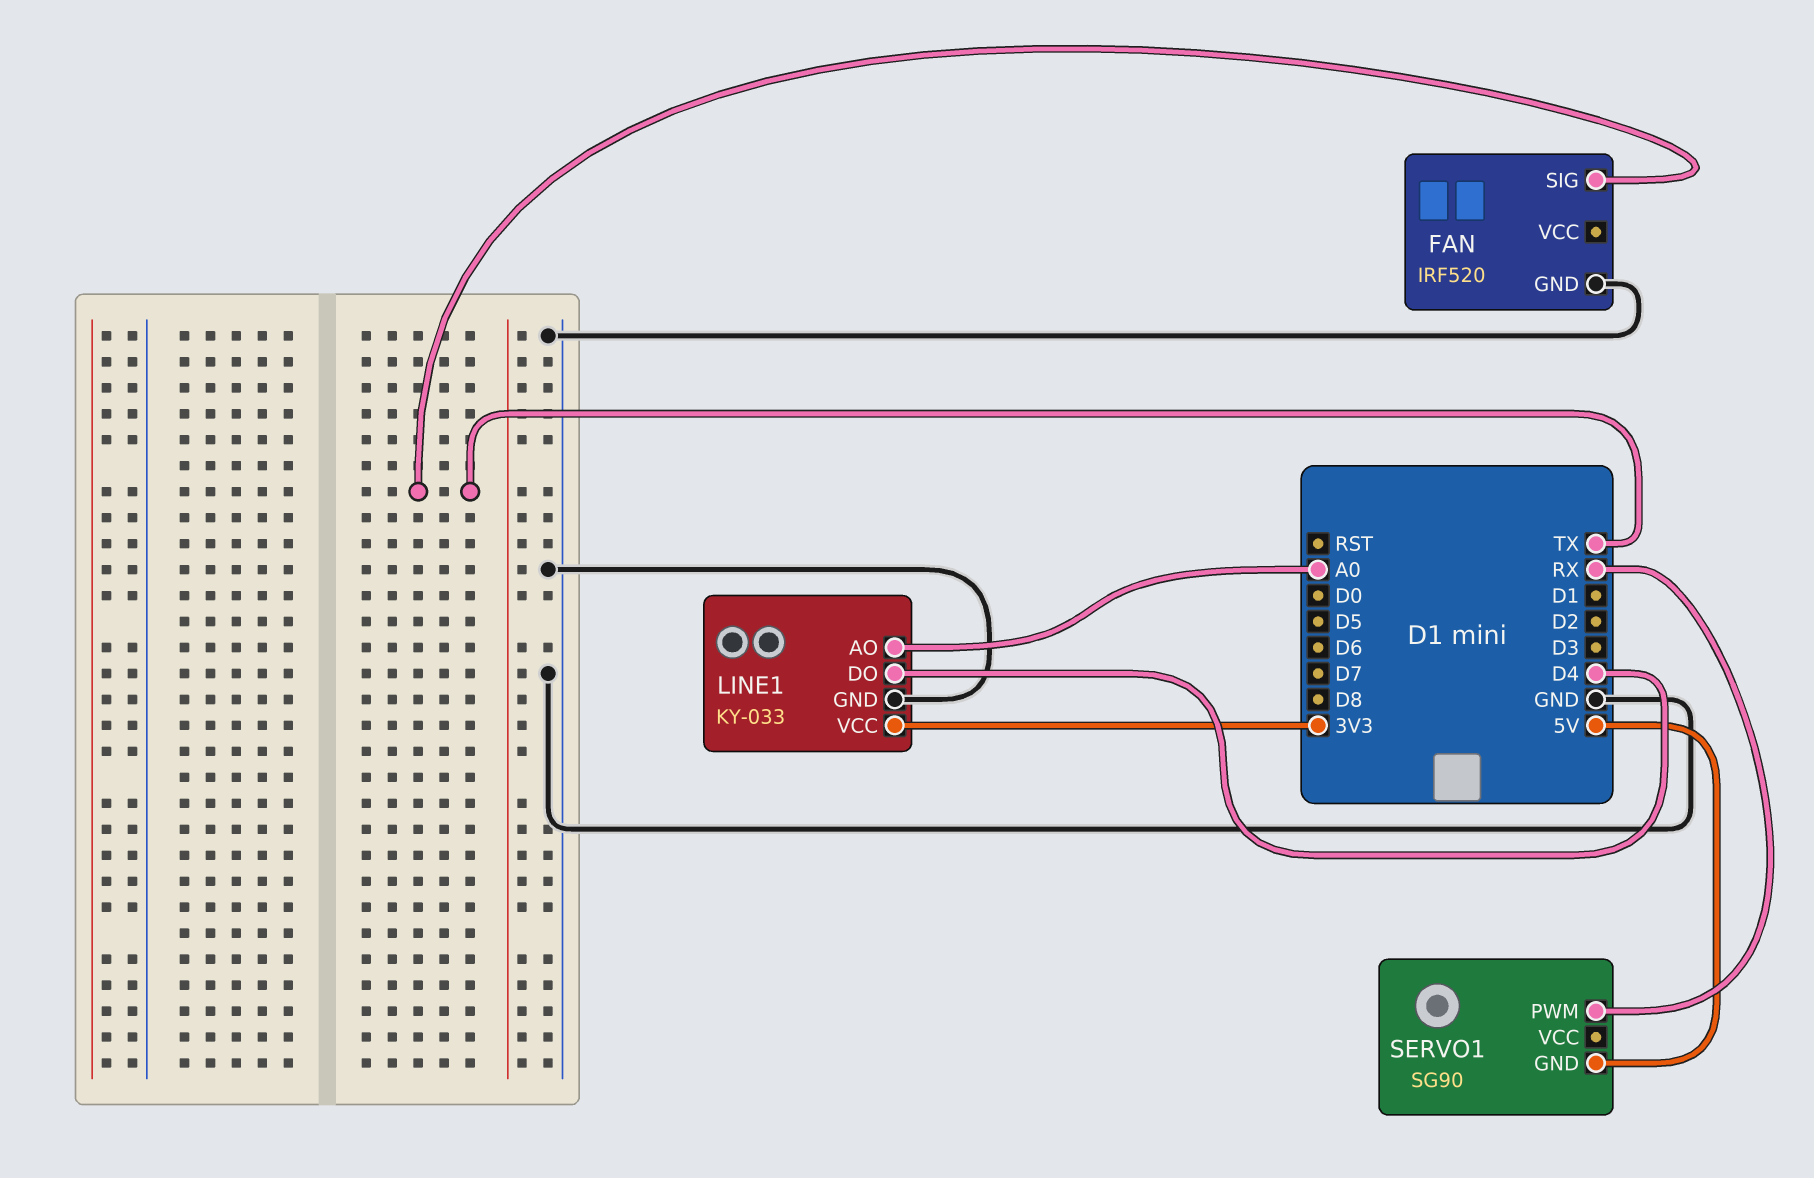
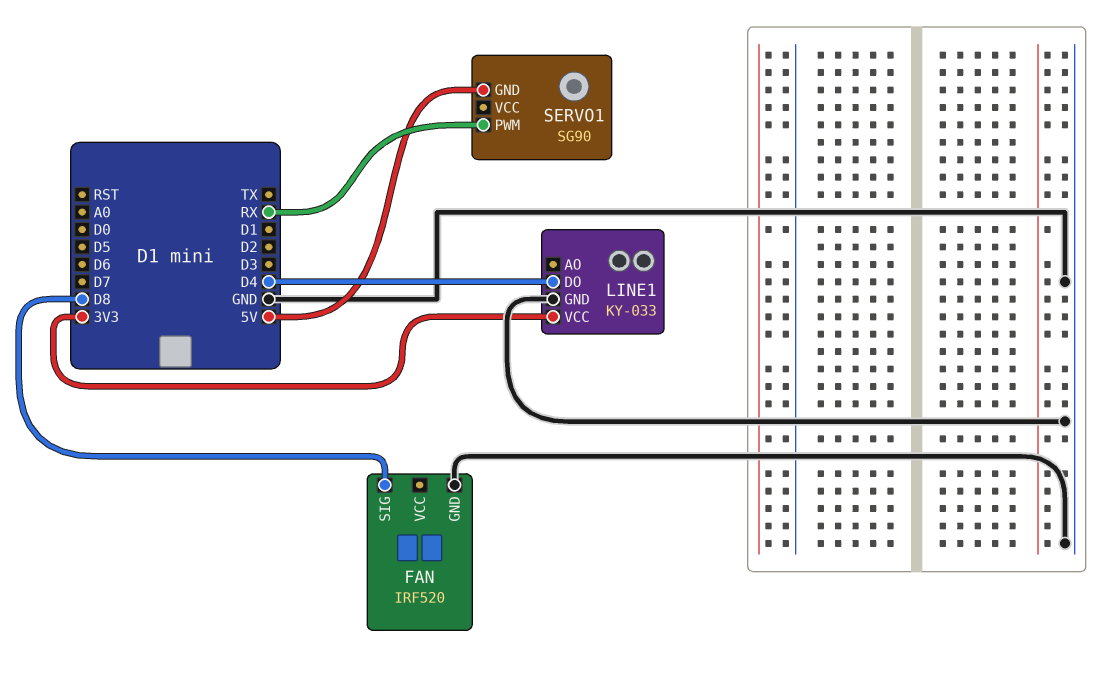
FAN pin SIG: TX -> D8
LINE1 pin AO: A0 -> none

